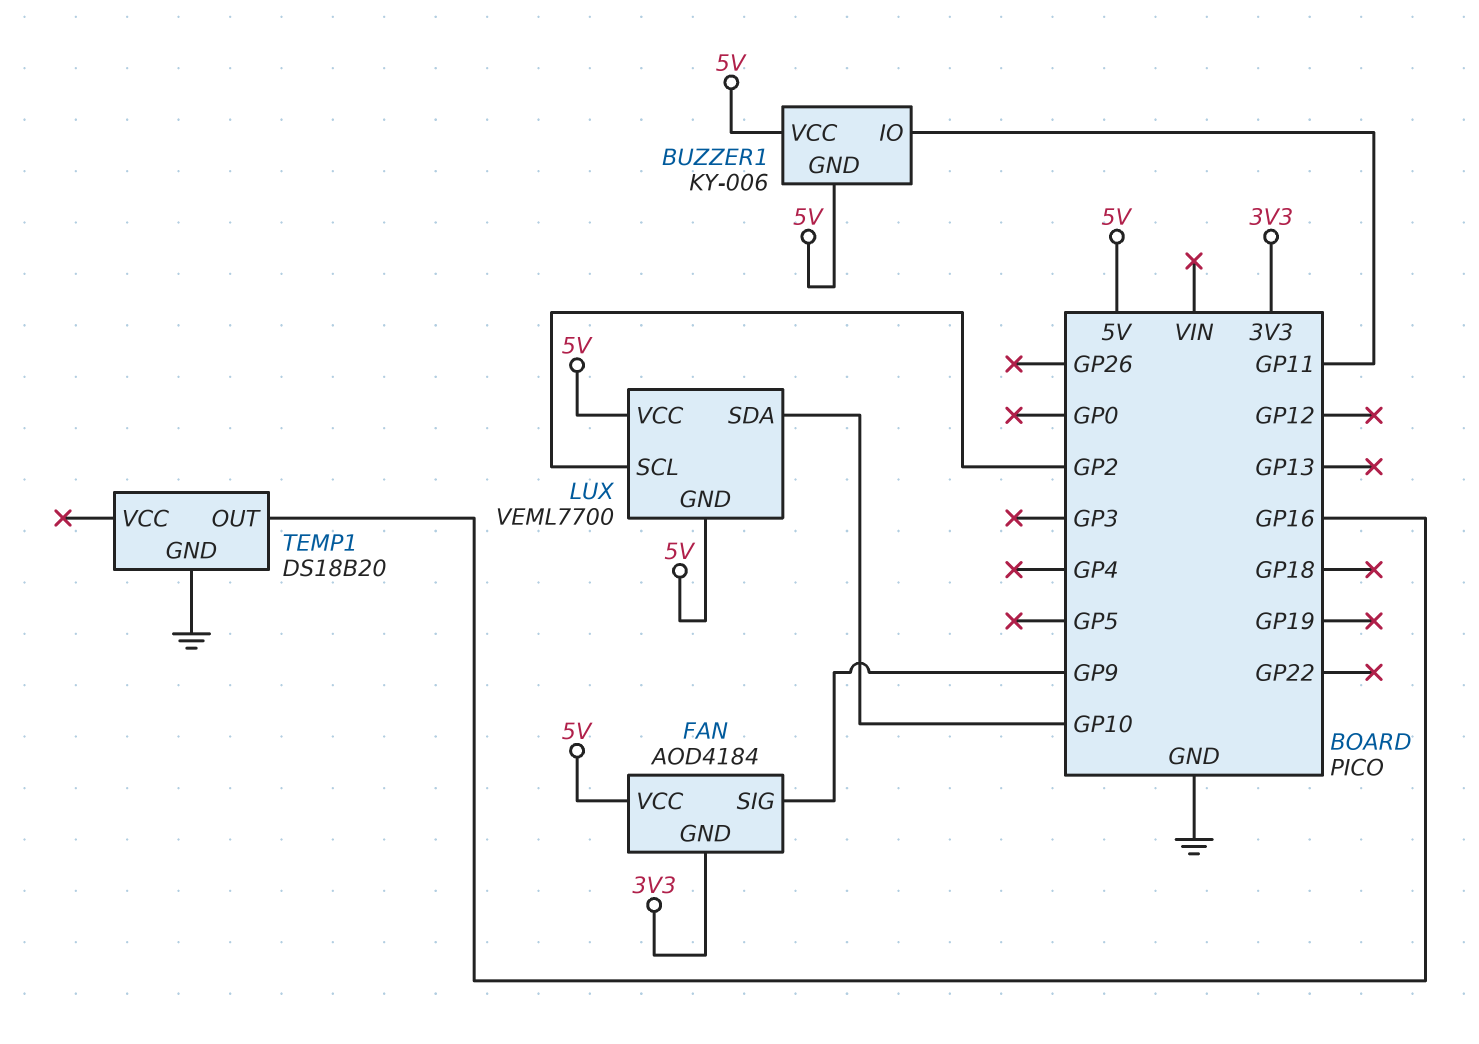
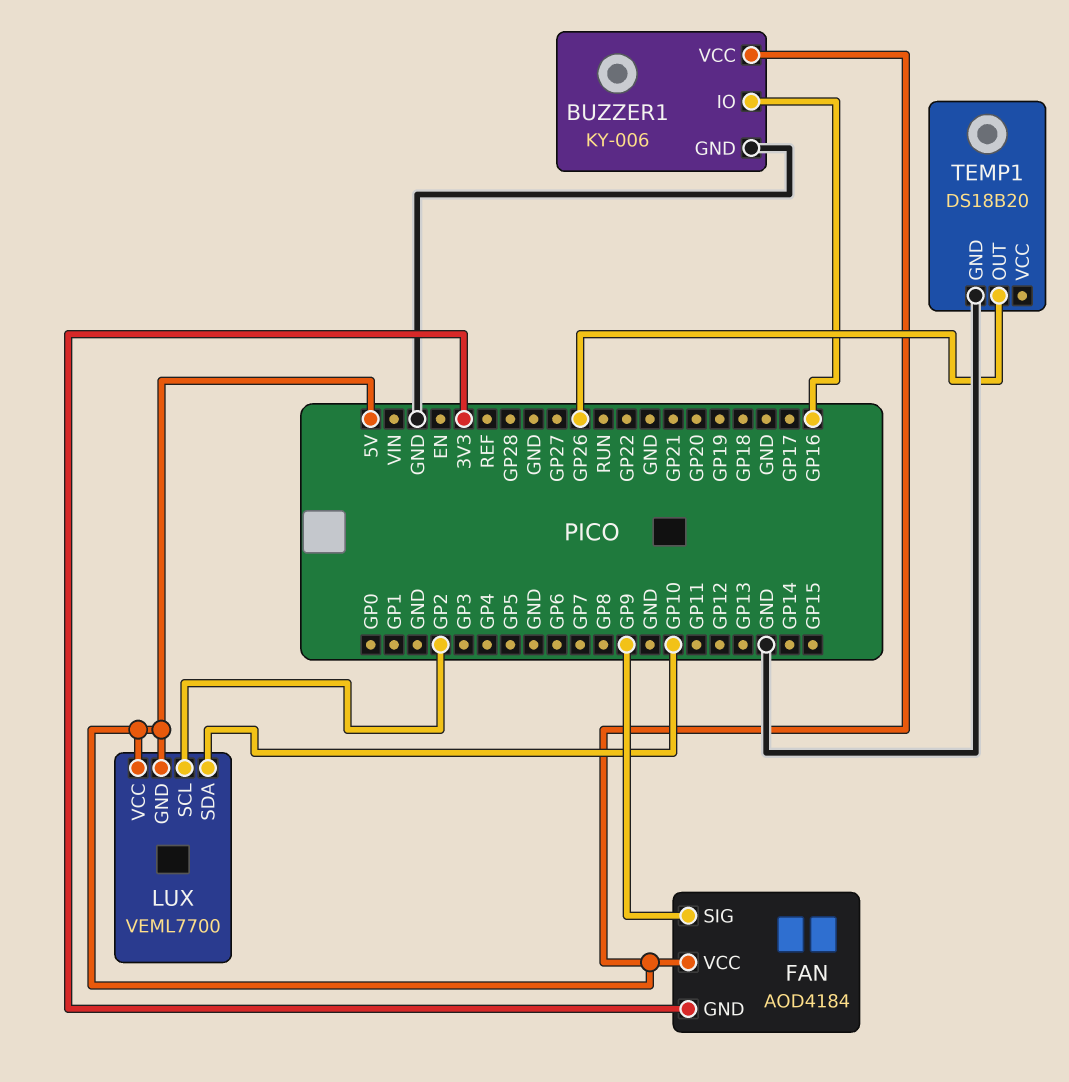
BUZZER1 pin GND: 5V -> GND
BUZZER1 pin IO: GP11 -> GP16
TEMP1 pin OUT: GP16 -> GP26

